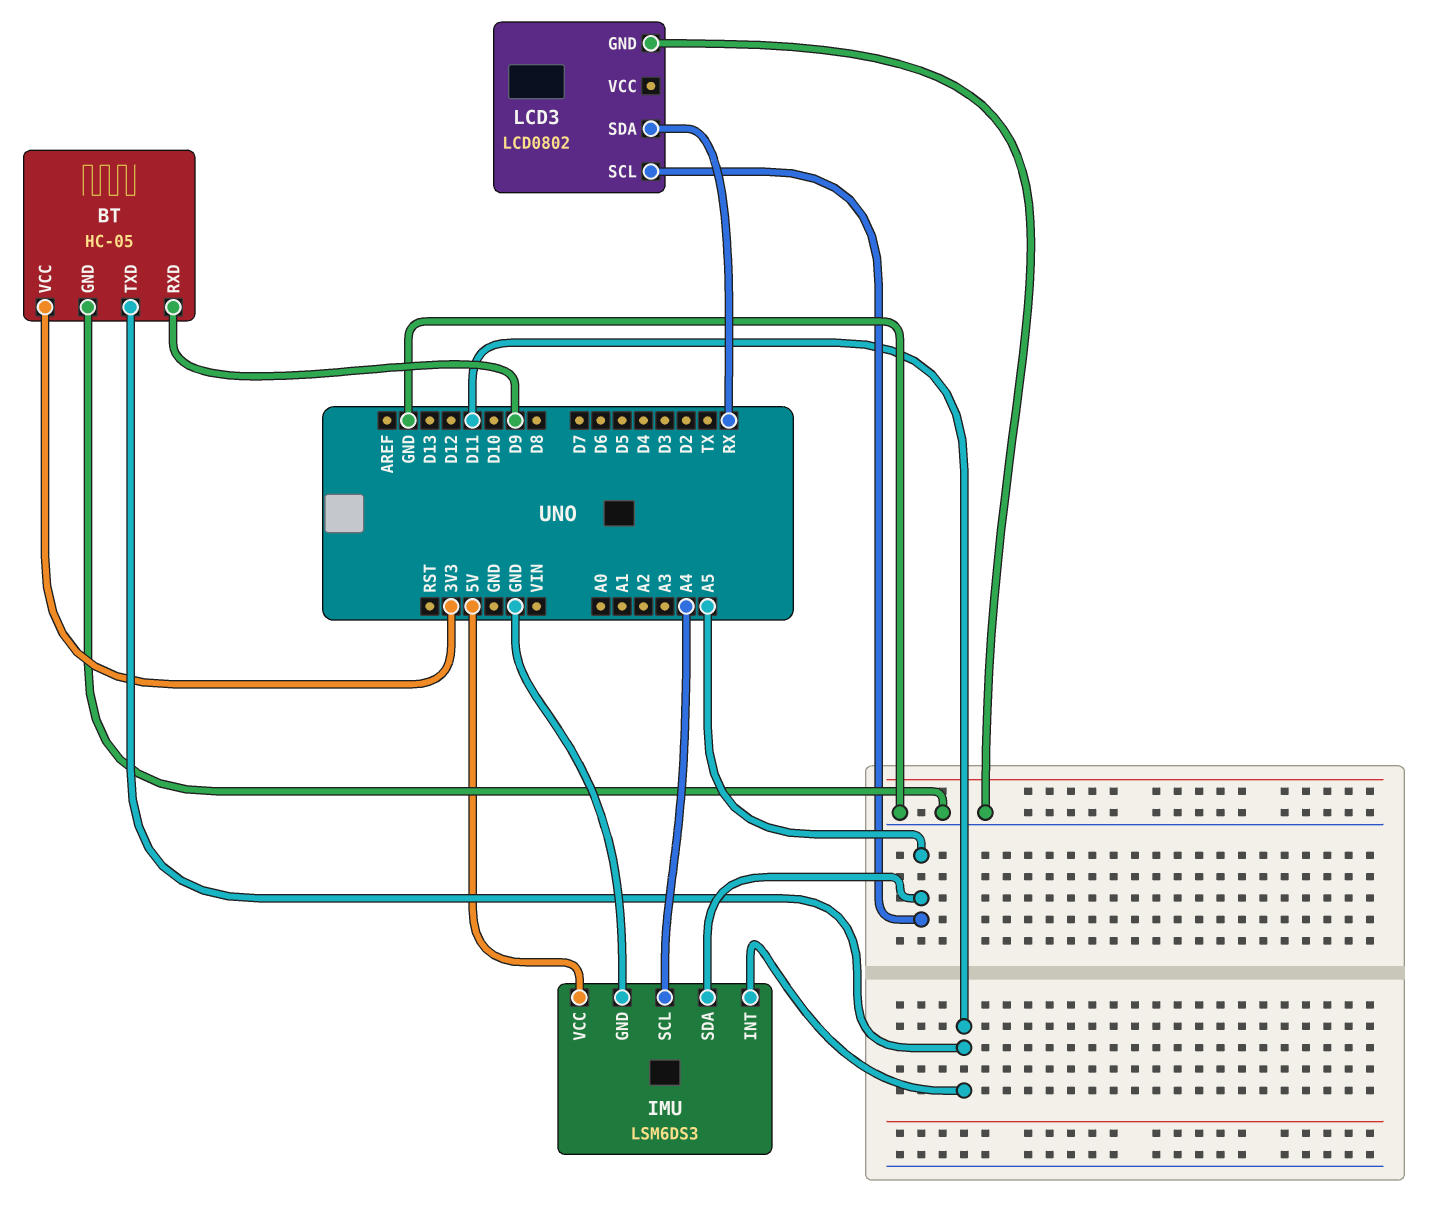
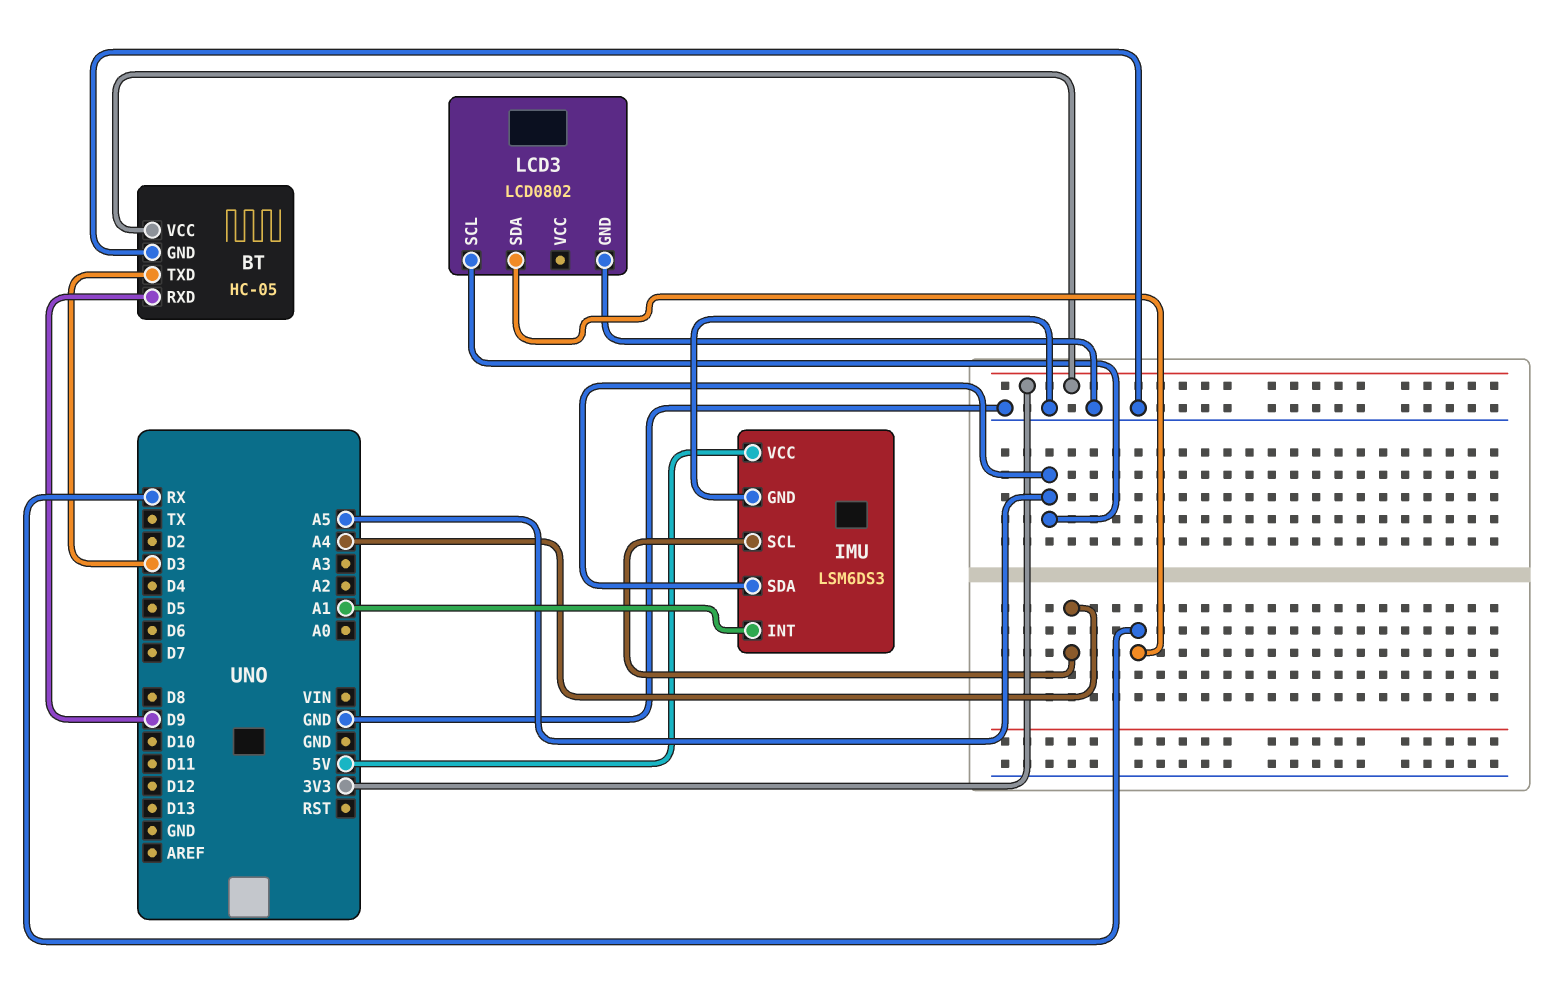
BT pin TXD: D11 -> D3
IMU pin INT: D11 -> A1

